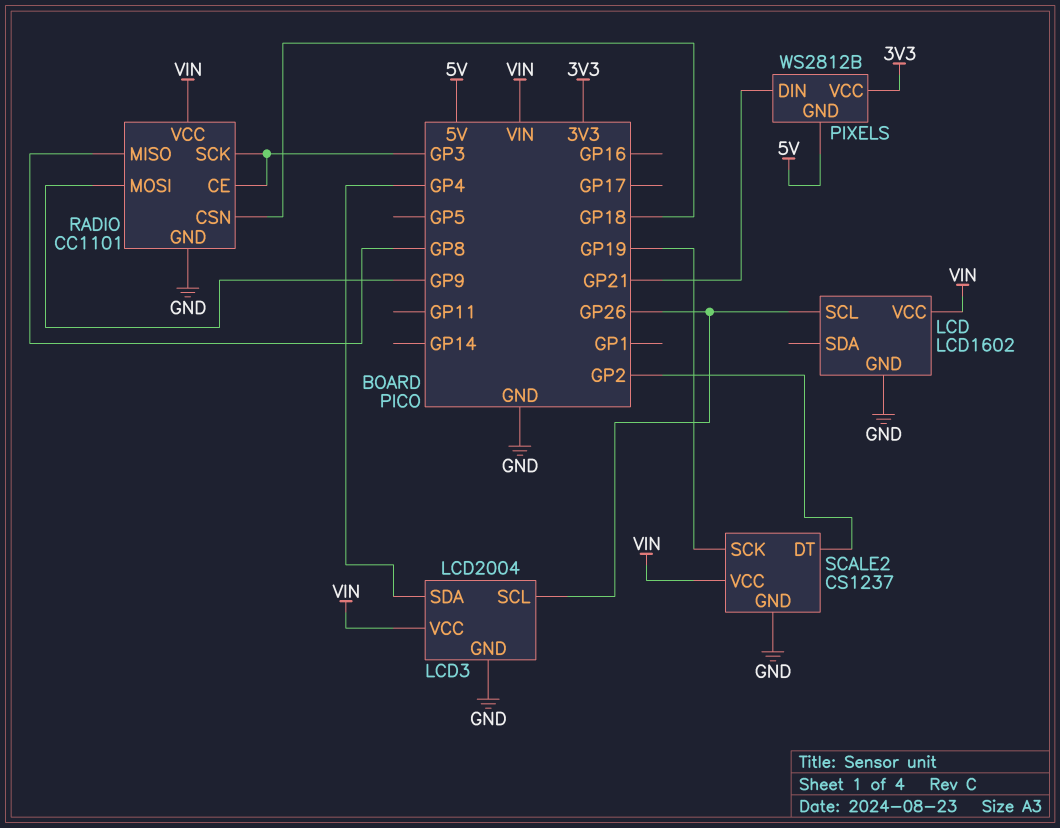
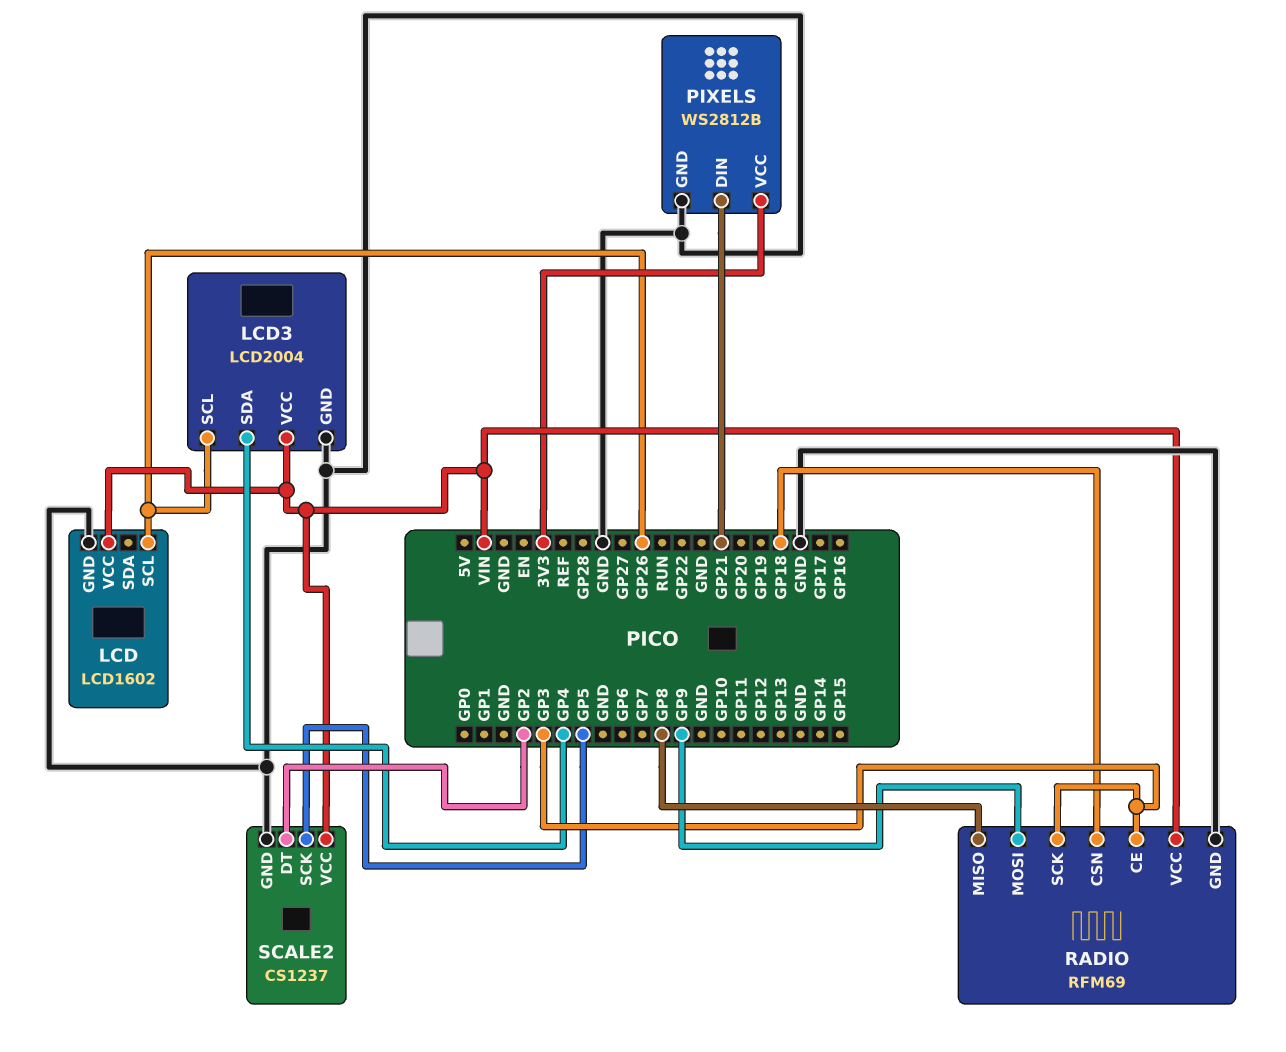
PIXELS pin GND: 5V -> GND
RADIO: CC1101 -> RFM69
SCALE2 pin SCK: GP19 -> GP5

